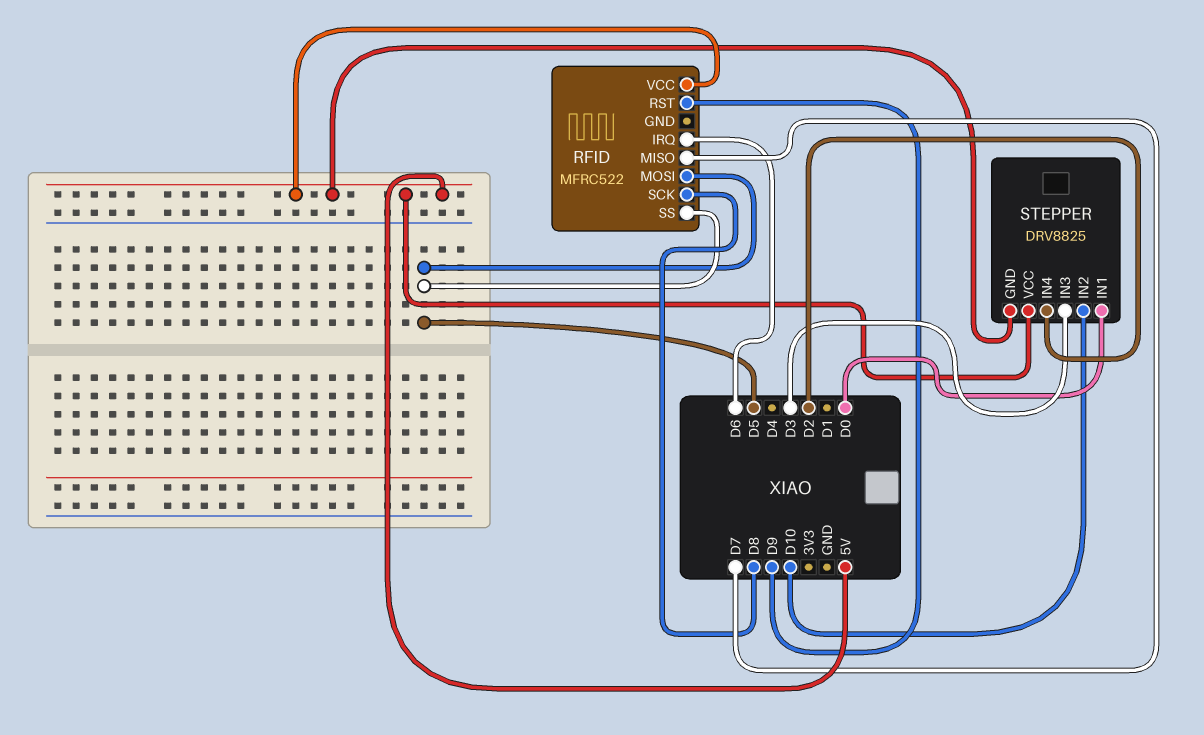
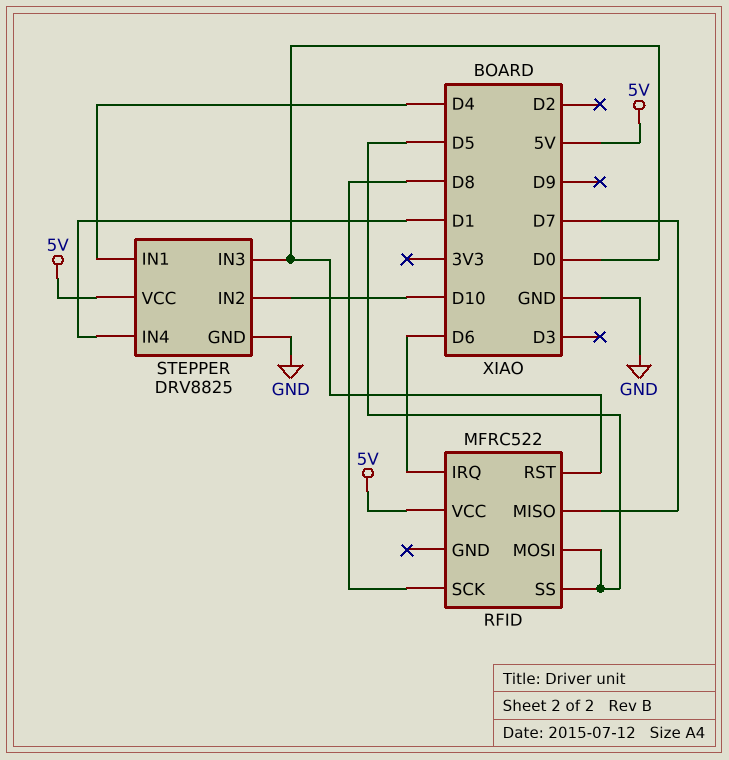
RFID pin RST: D9 -> D0
STEPPER pin GND: 5V -> GND
STEPPER pin IN1: D0 -> D4
STEPPER pin IN3: D3 -> D0
STEPPER pin IN4: D2 -> D1

